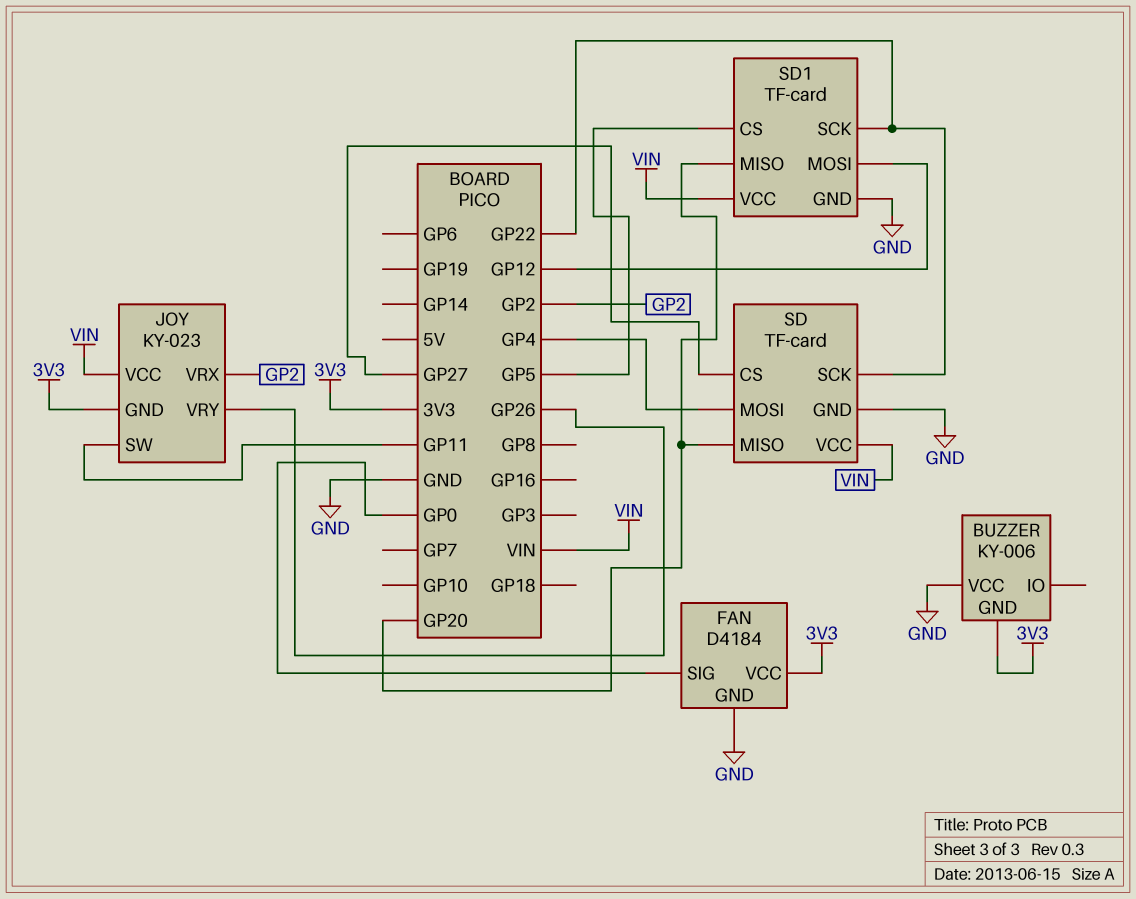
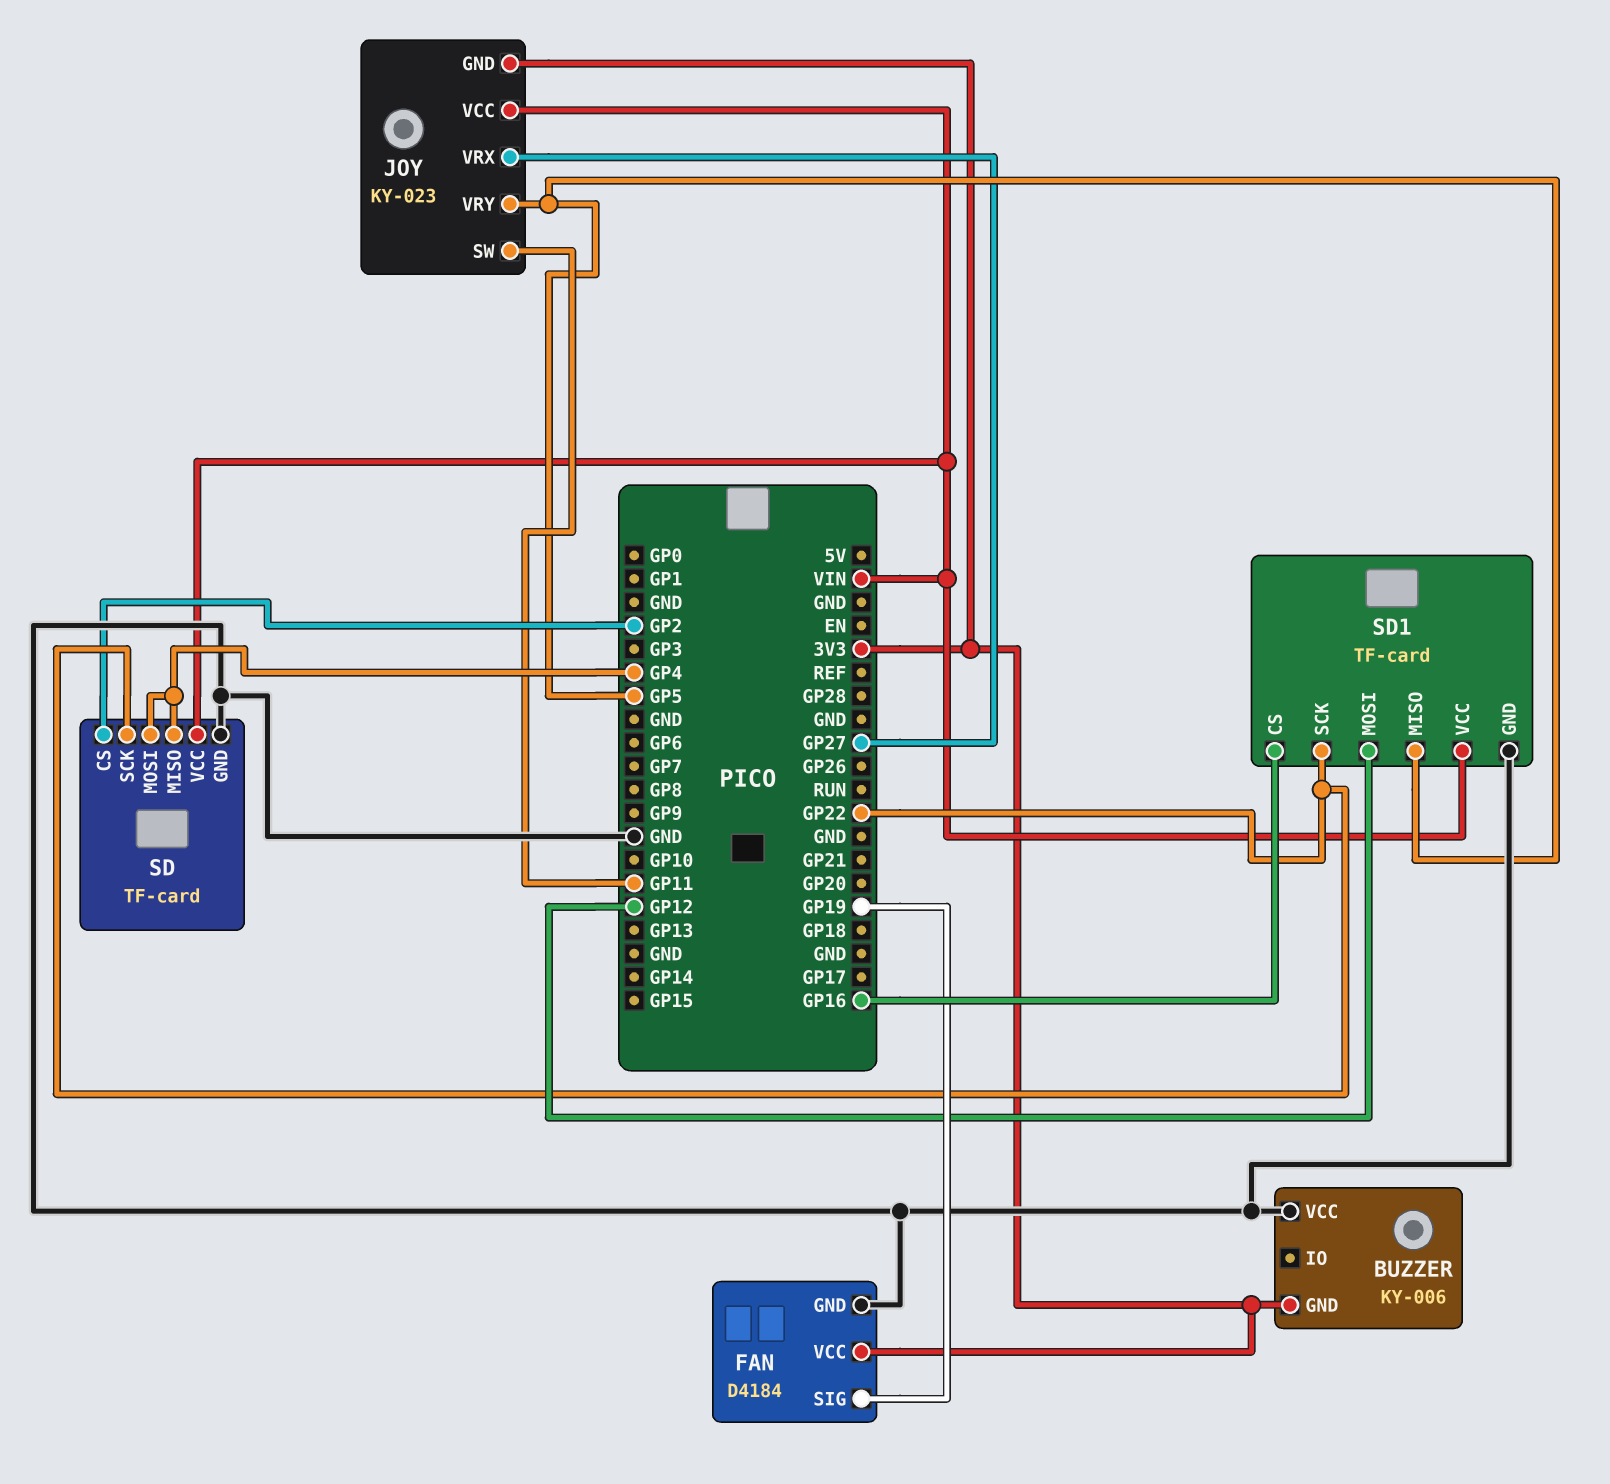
FAN pin SIG: GP0 -> GP19
JOY pin VRX: GP2 -> GP27
JOY pin VRY: GP26 -> GP5
SD pin CS: GP27 -> GP2
SD pin MISO: GP20 -> GP4
SD1 pin CS: GP5 -> GP16
SD1 pin MISO: GP20 -> GP5

